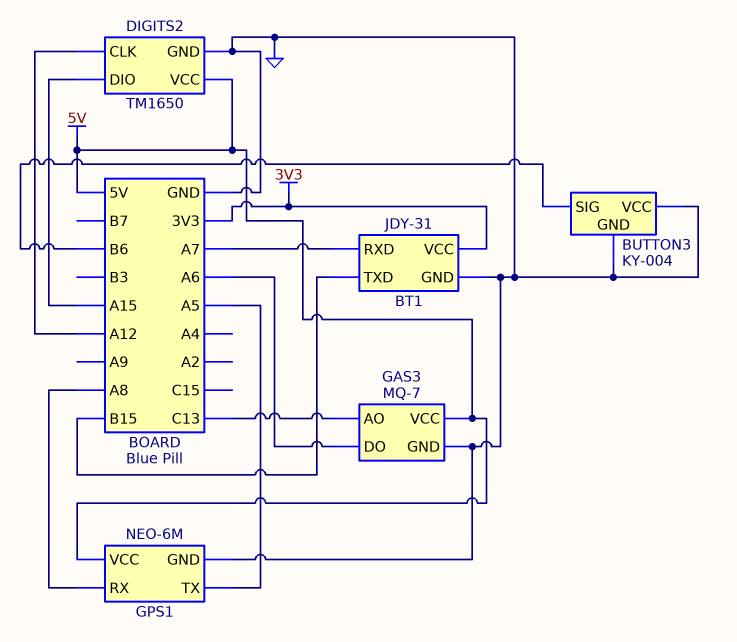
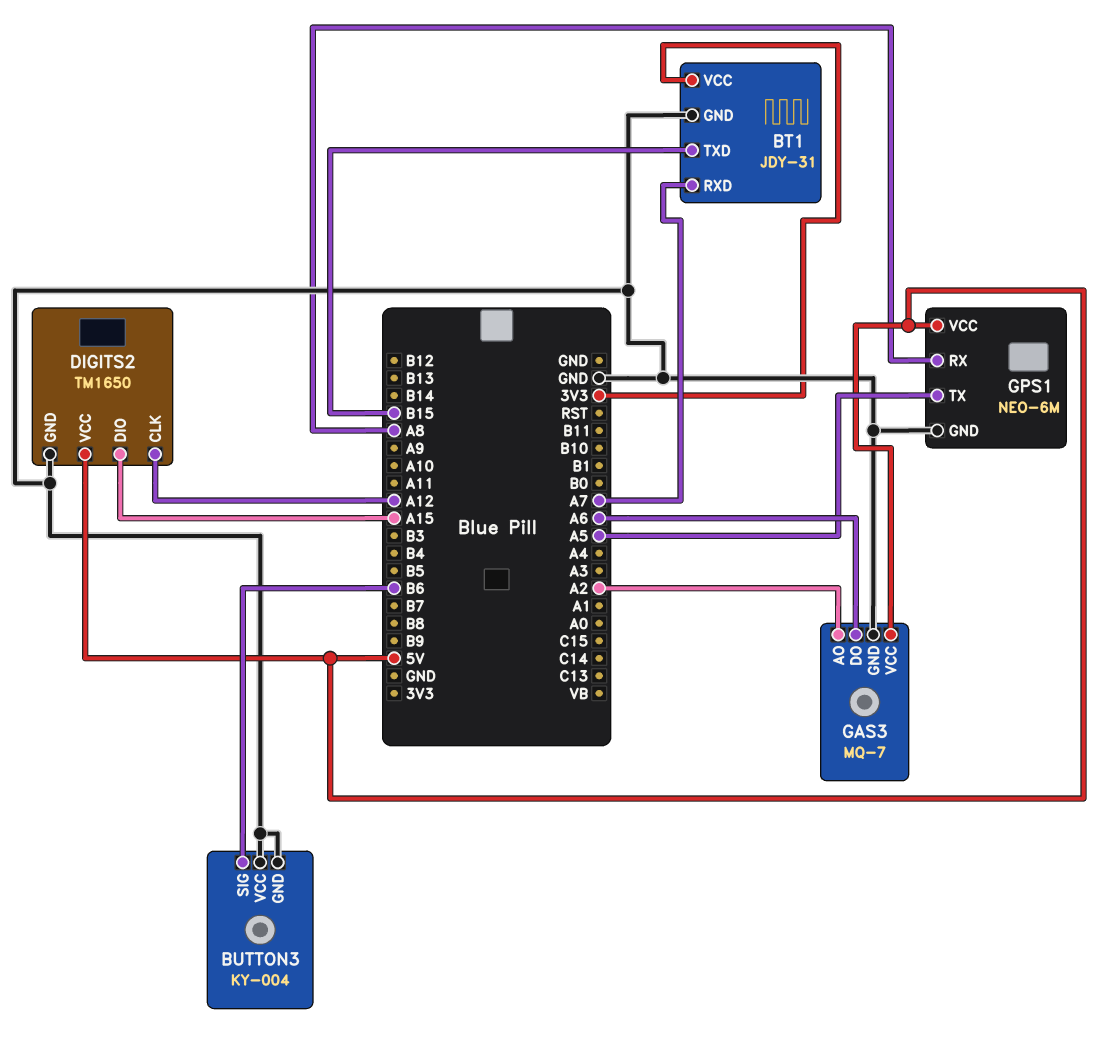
GAS3 pin AO: C13 -> A2

